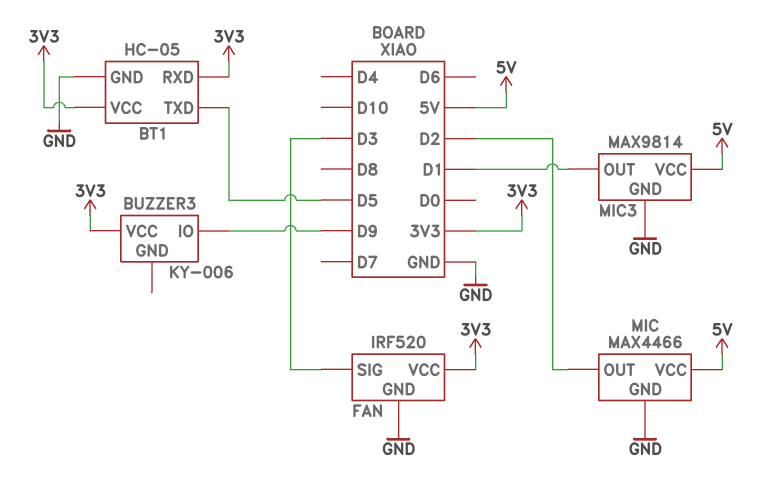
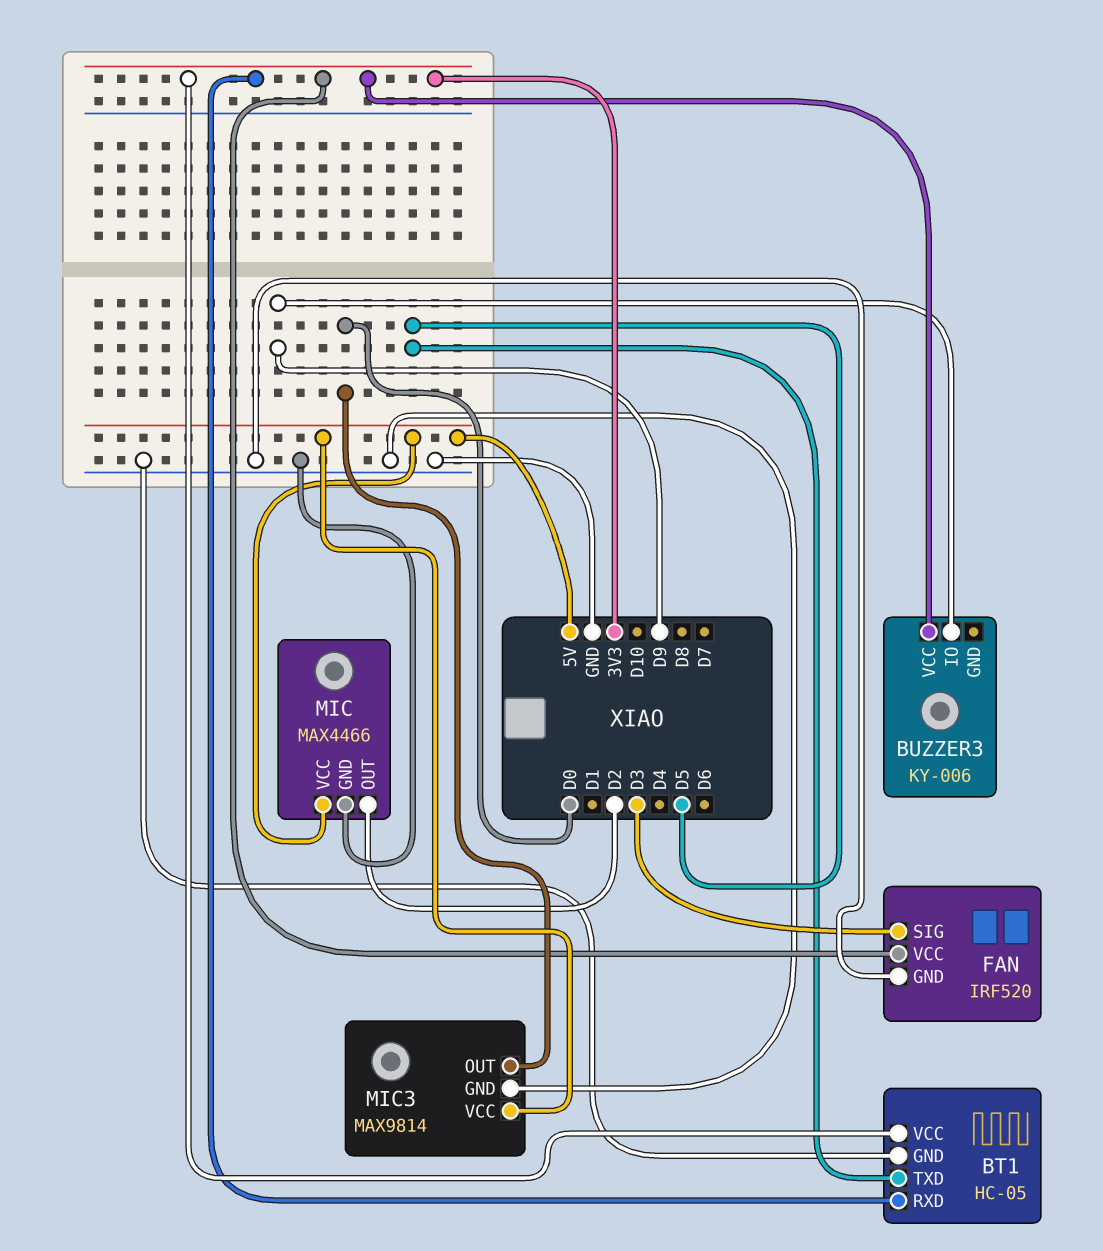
MIC3 pin OUT: D1 -> D0

